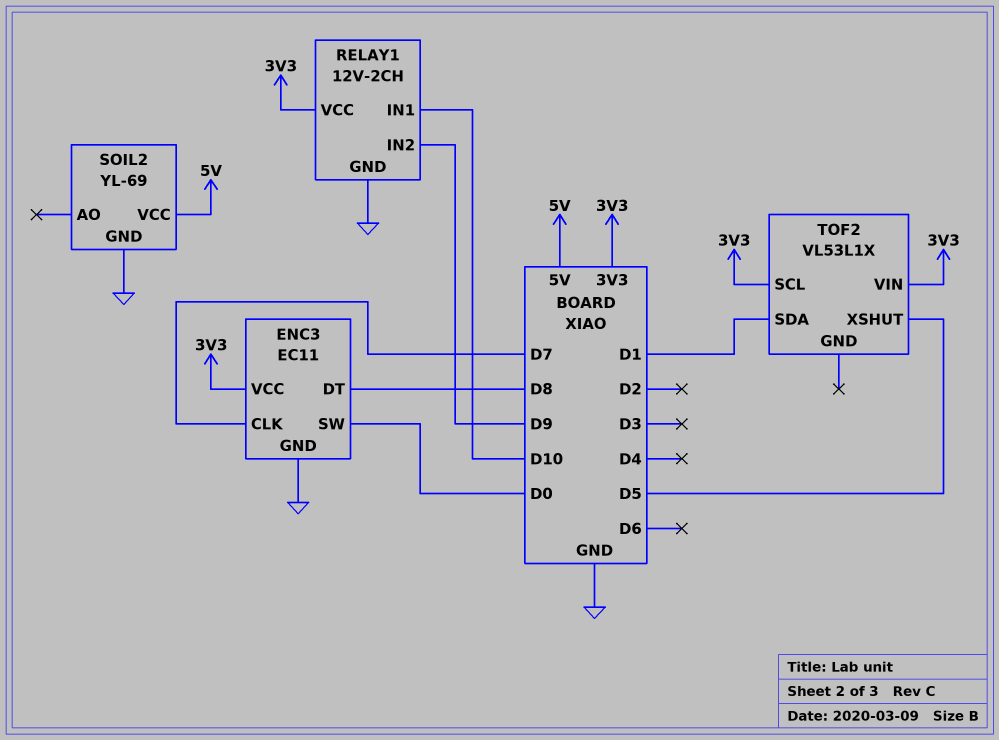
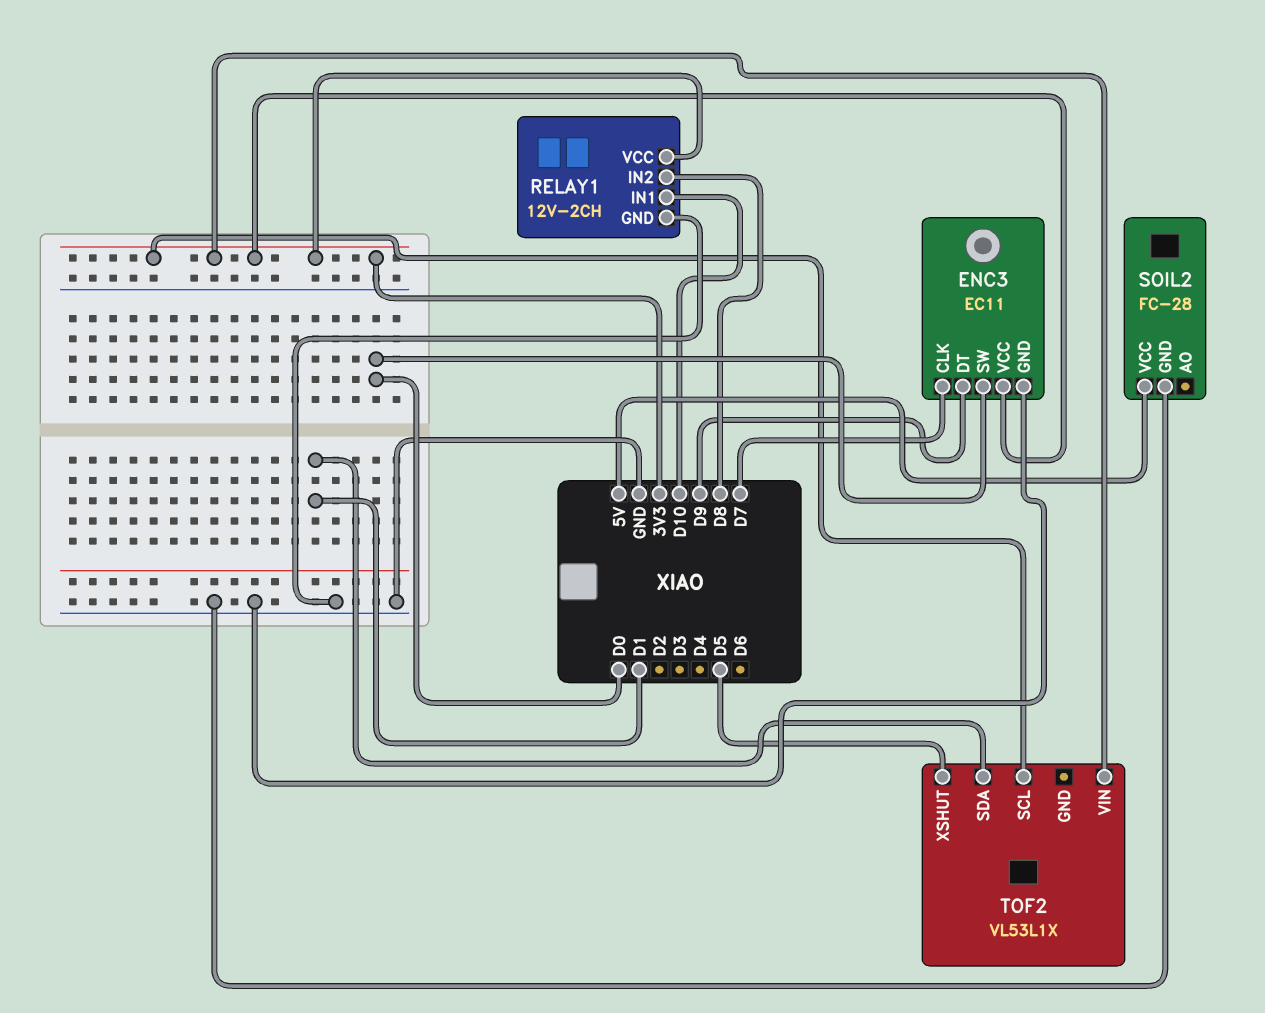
ENC3 pin DT: D8 -> D9
RELAY1 pin IN2: D9 -> D8
SOIL2: YL-69 -> FC-28

